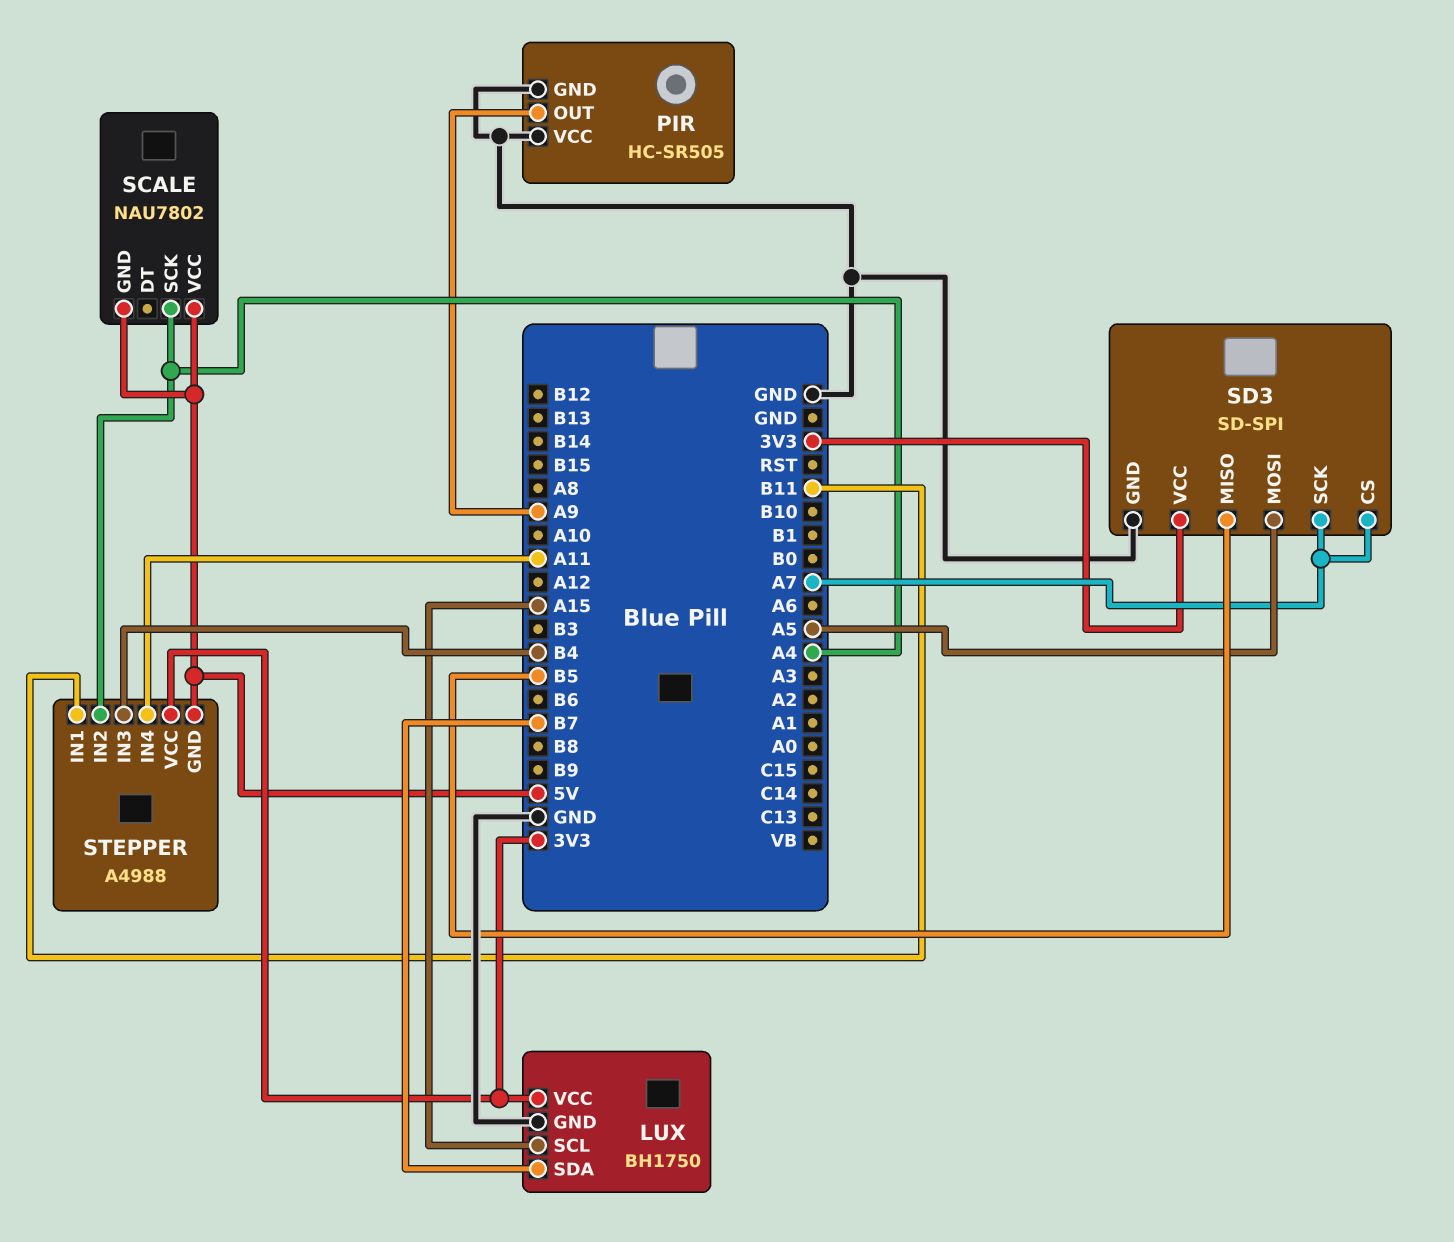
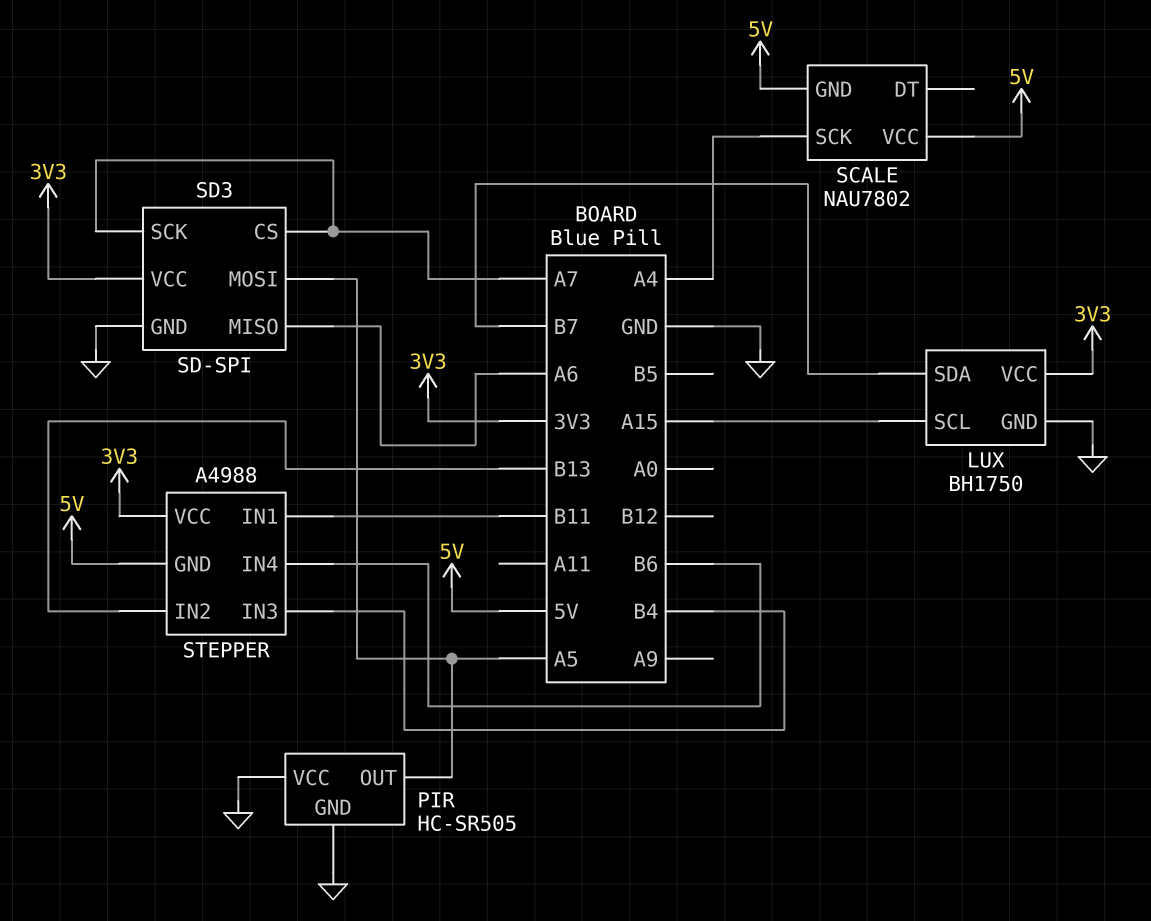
PIR pin OUT: A9 -> A5
SD3 pin MISO: B5 -> A6
STEPPER pin IN2: A4 -> B13
STEPPER pin IN4: A11 -> B6

